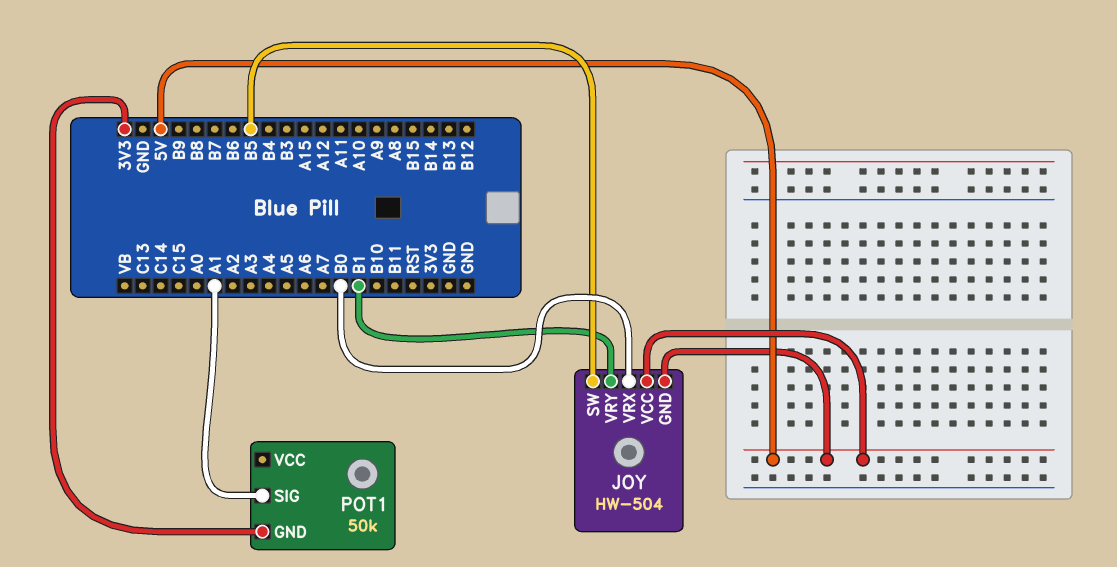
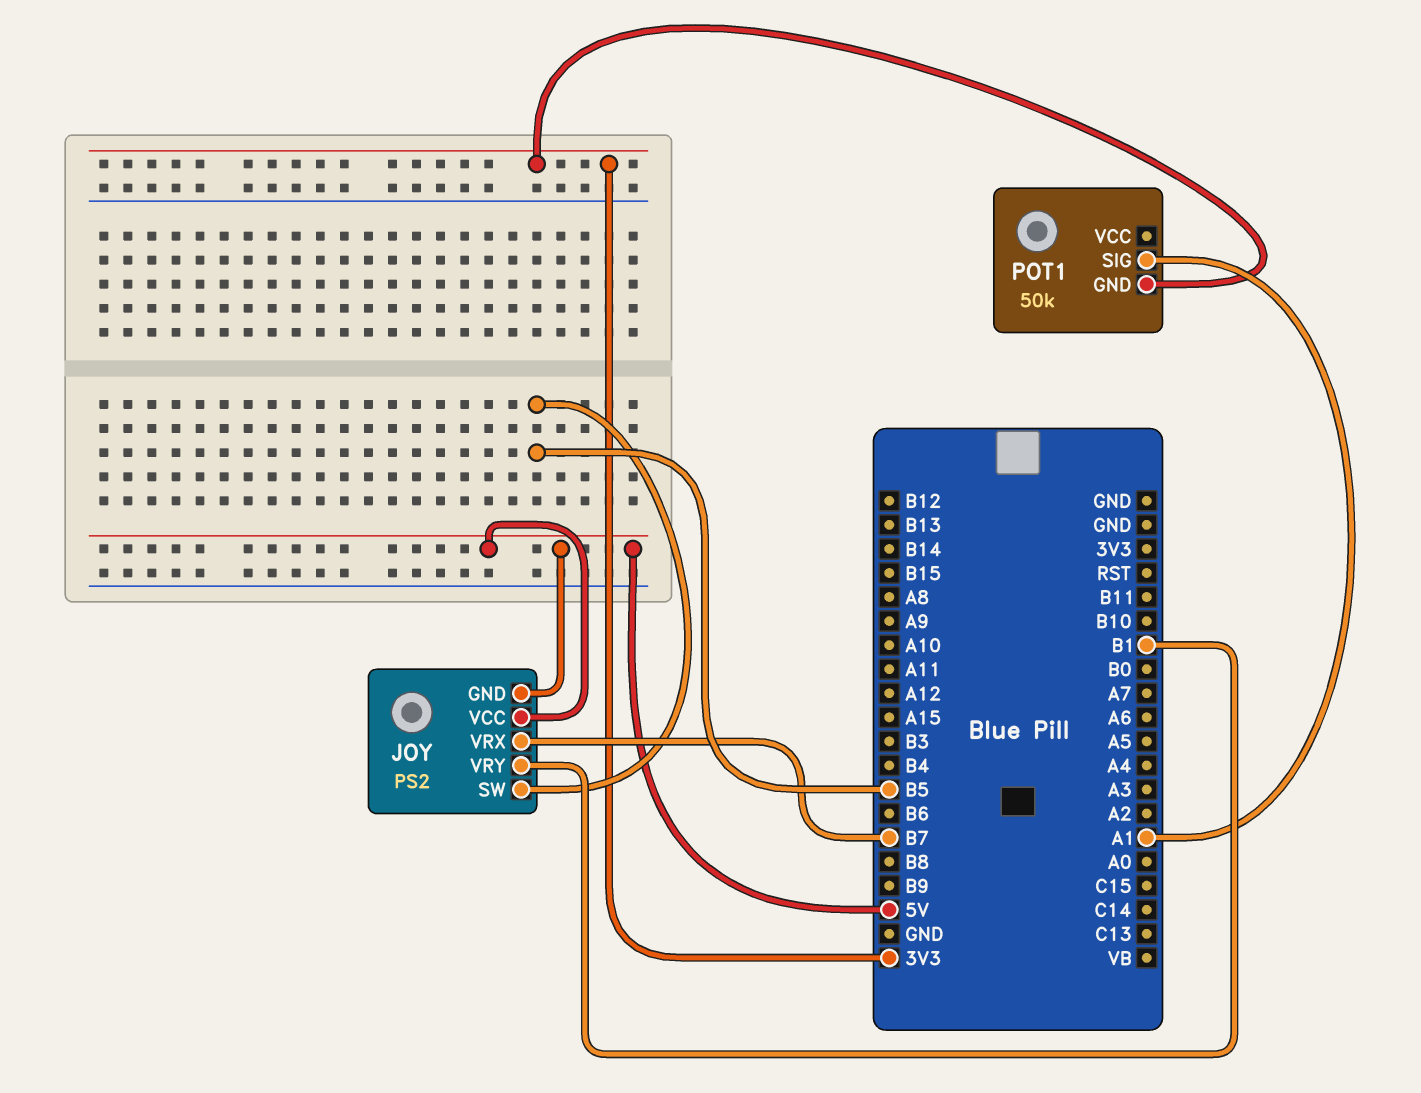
JOY: HW-504 -> PS2
JOY pin VRX: B0 -> B7

